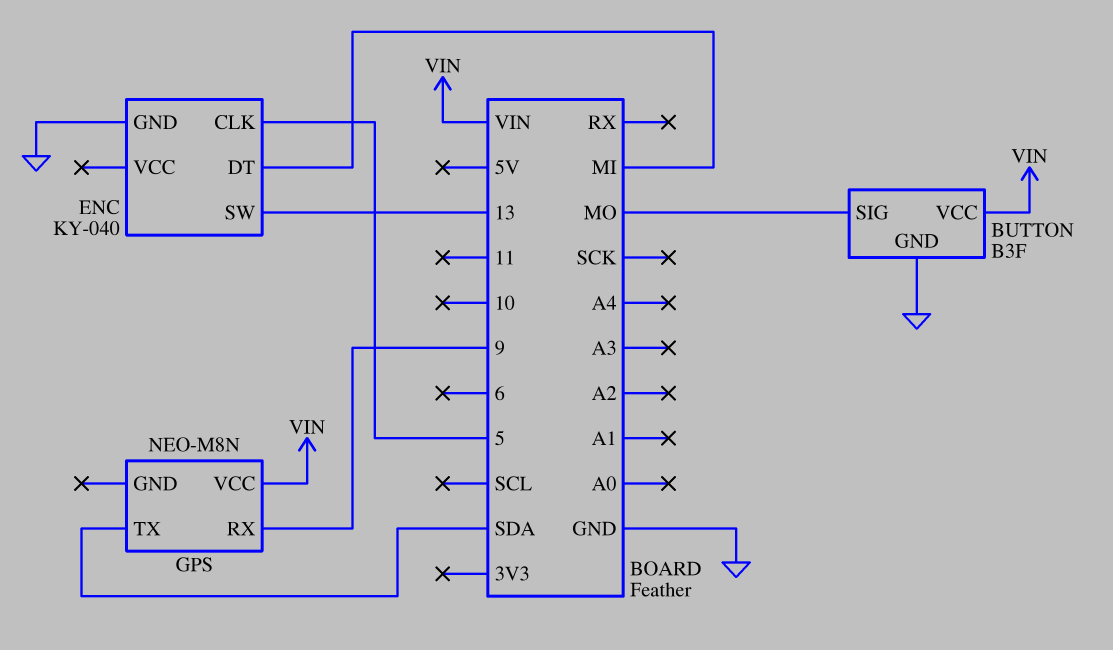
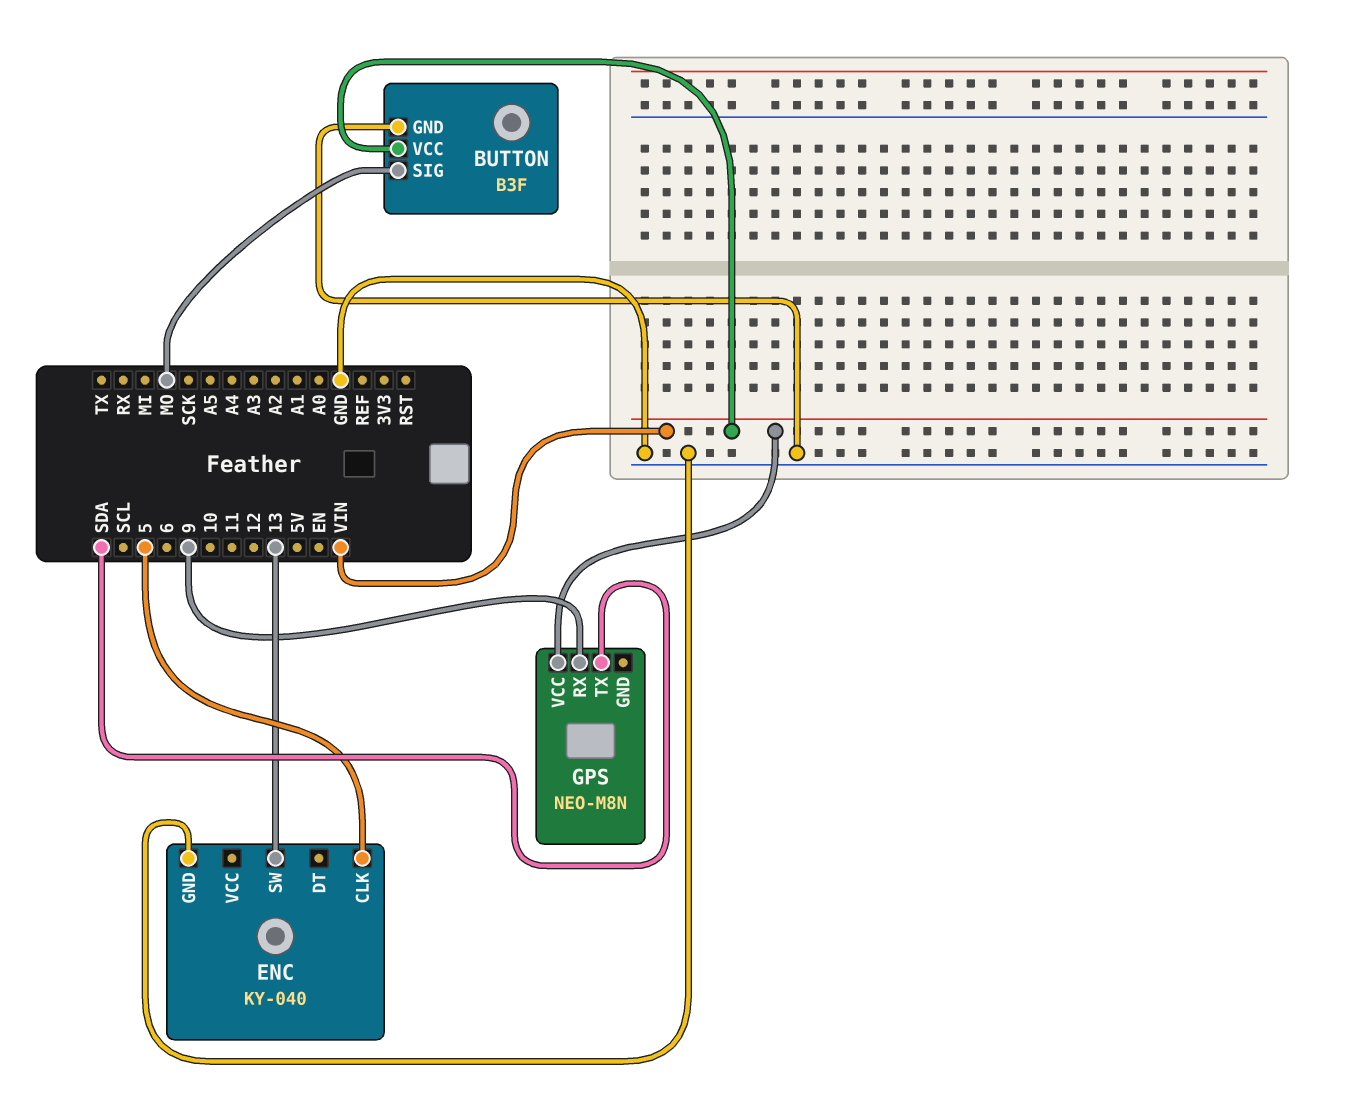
ENC pin DT: MI -> none

